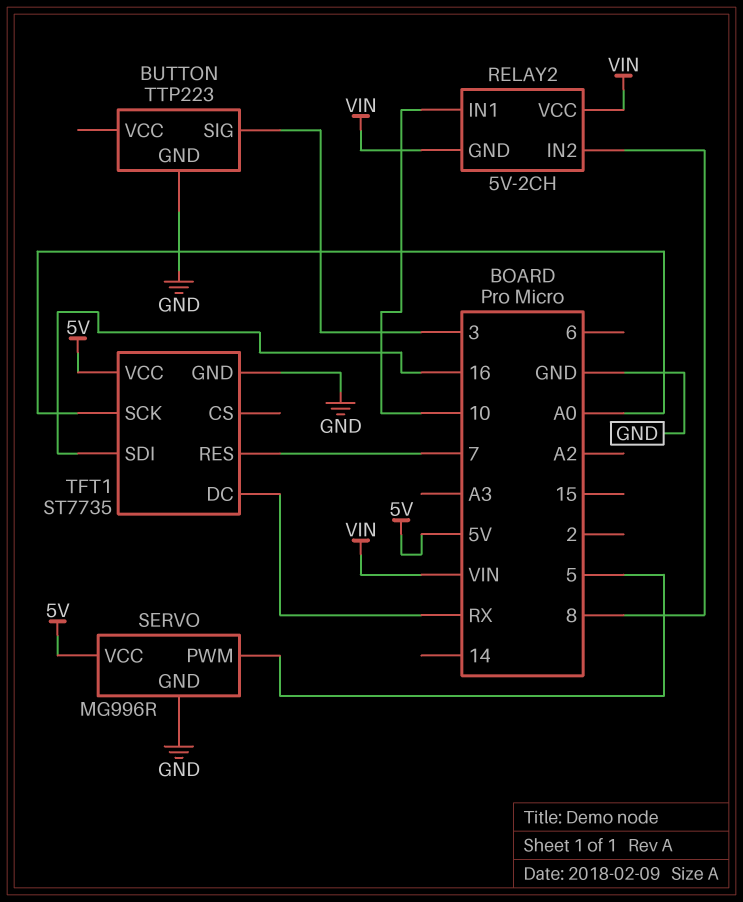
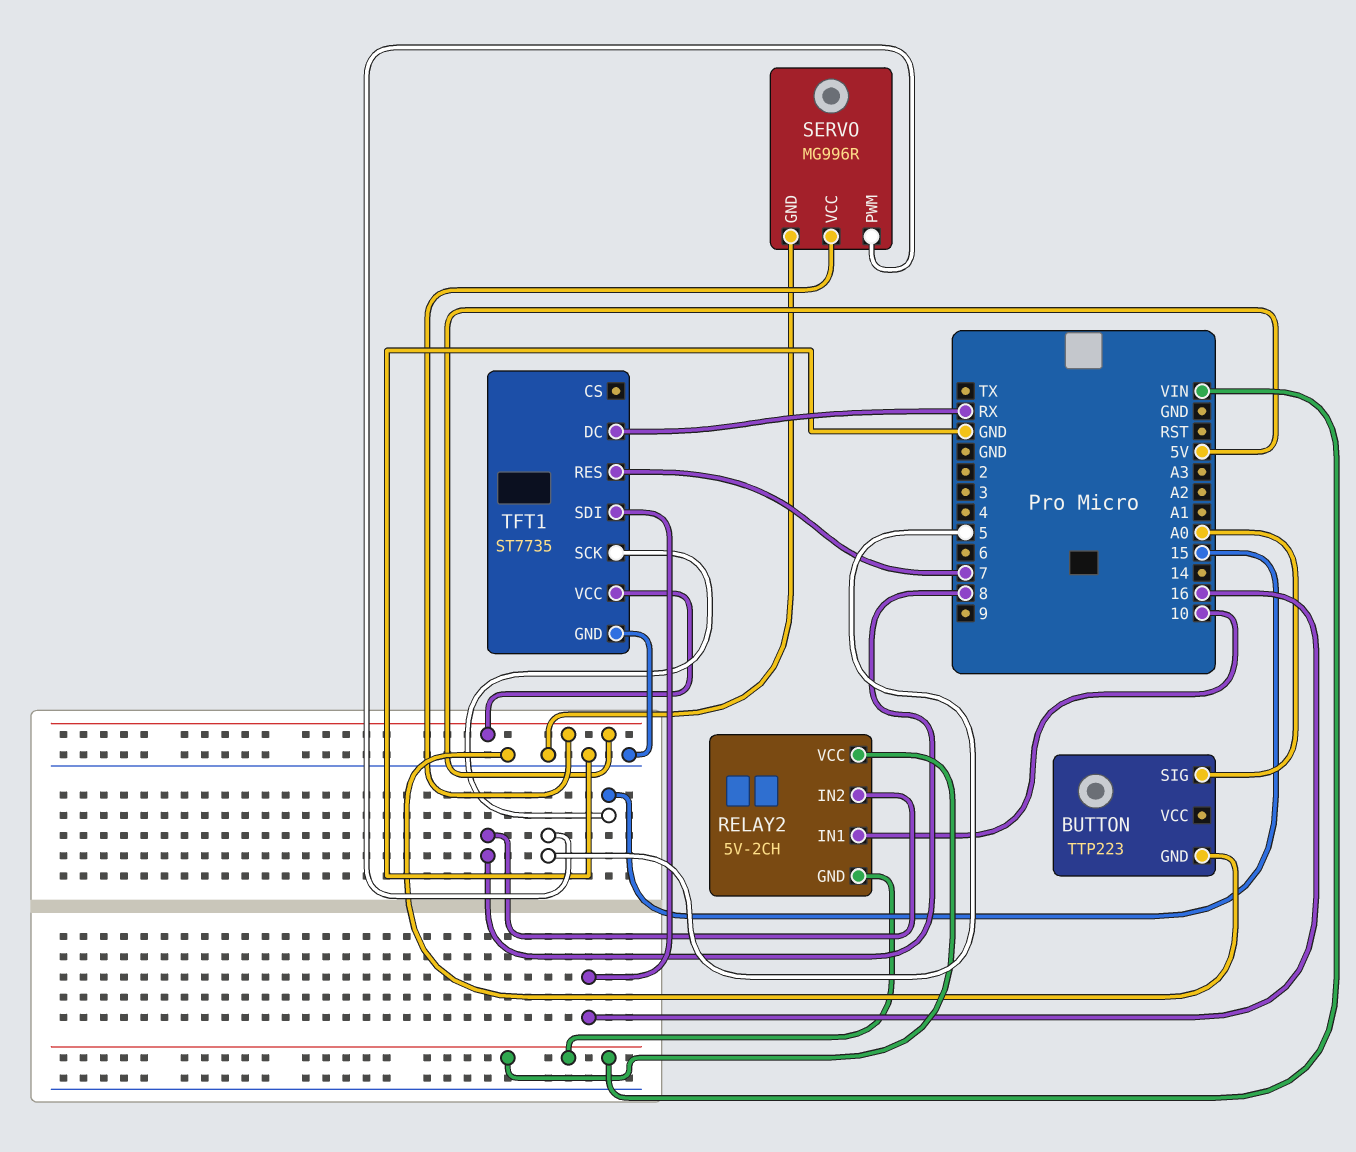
BUTTON pin SIG: 3 -> A0
TFT1 pin SCK: A0 -> 15

